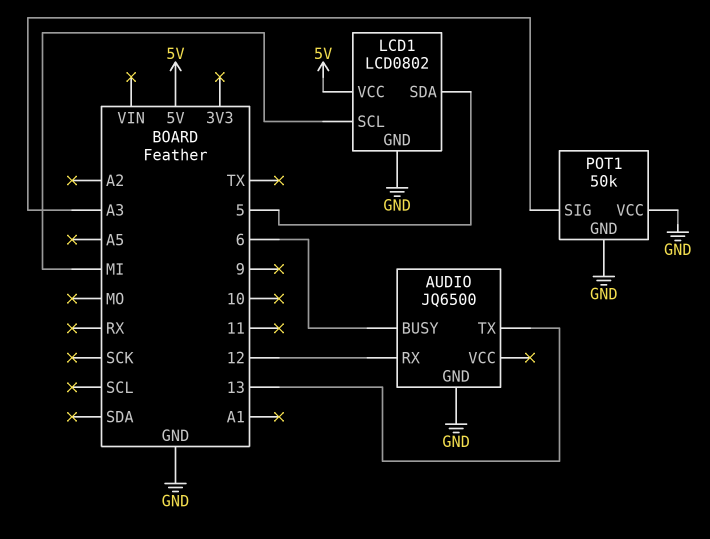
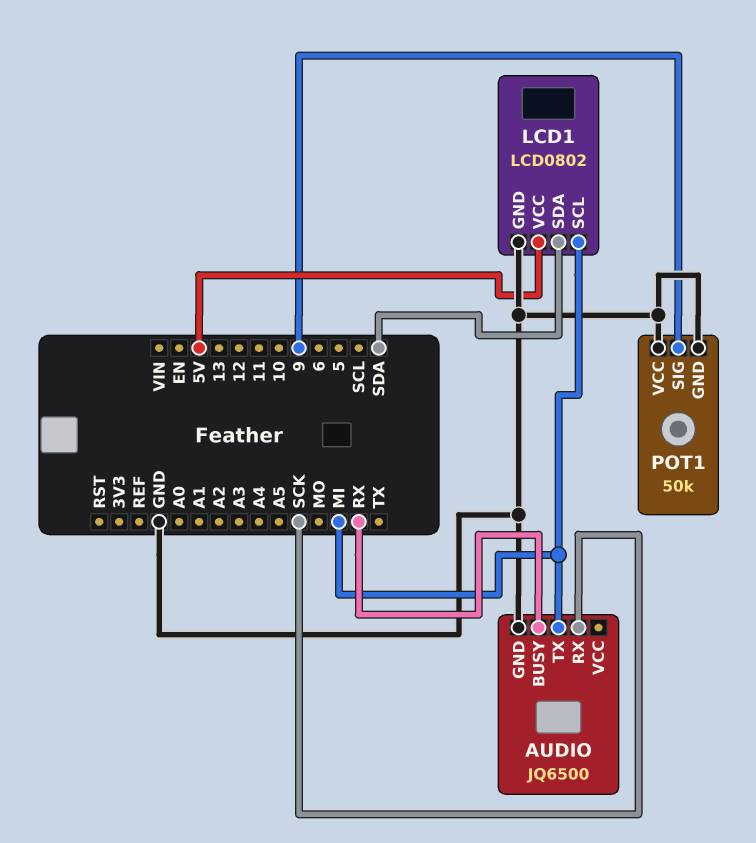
AUDIO pin BUSY: 6 -> RX
AUDIO pin RX: 12 -> SCK
AUDIO pin TX: 13 -> MI
LCD1 pin SDA: 5 -> SDA
POT1 pin SIG: A3 -> 9

